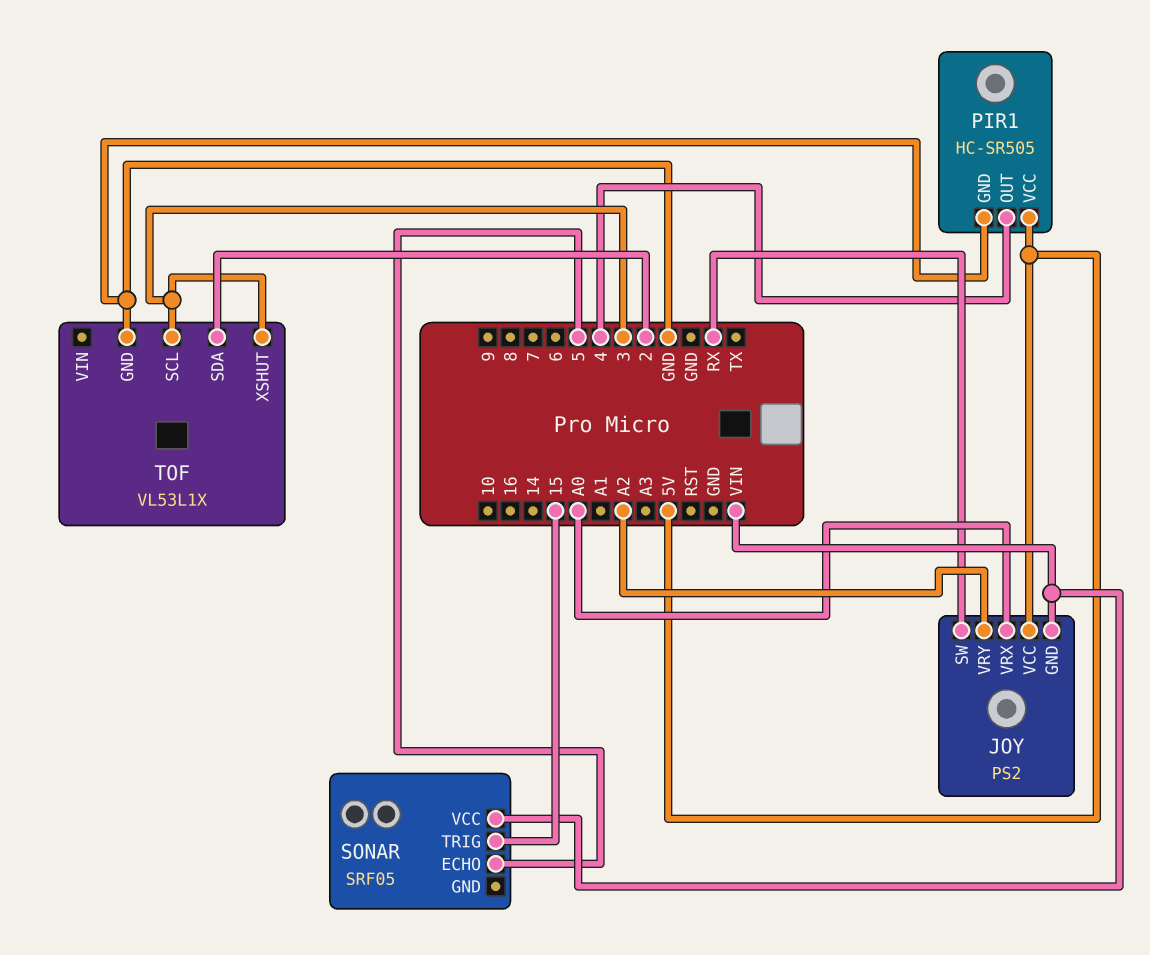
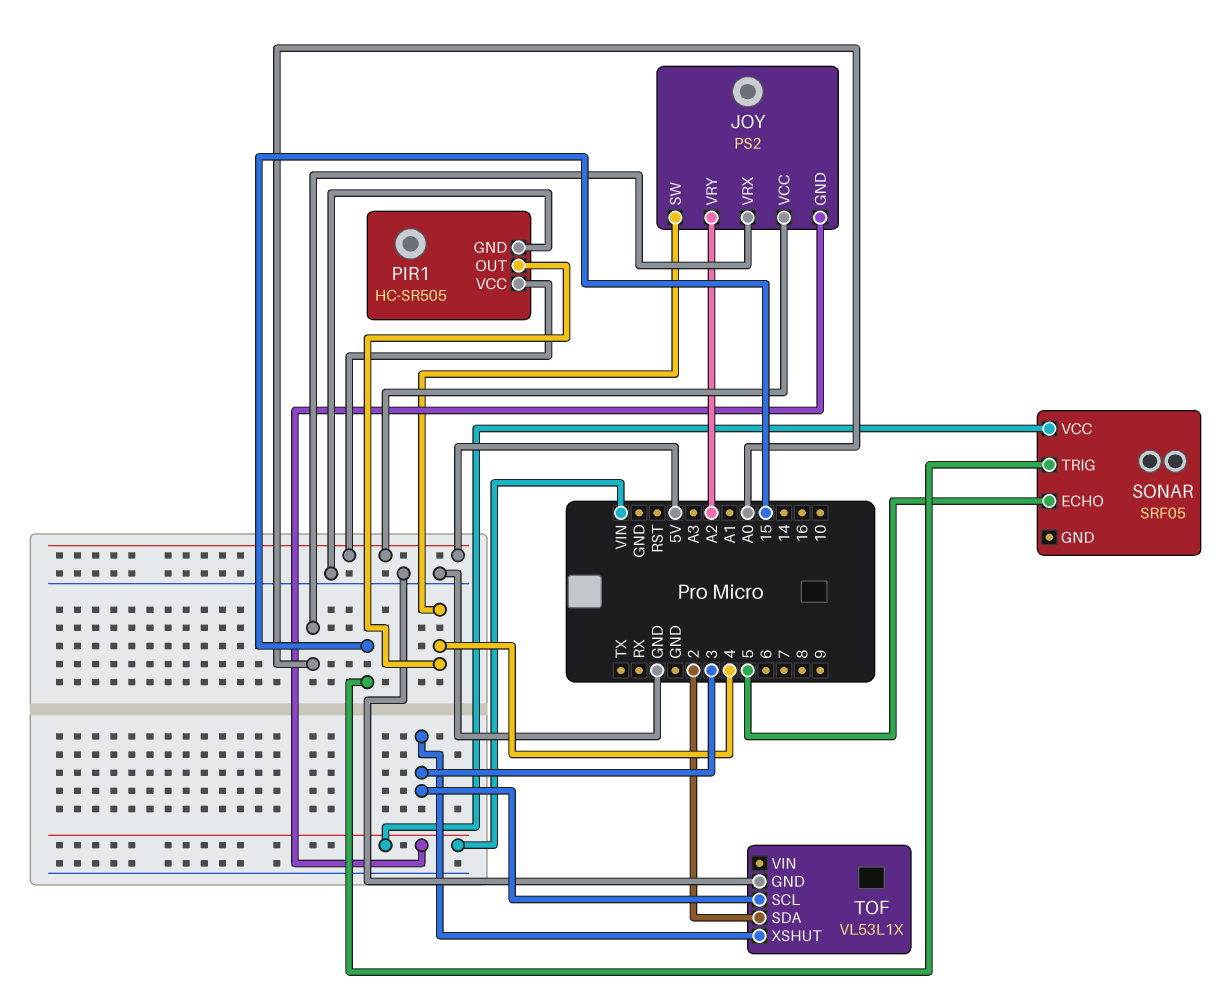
JOY pin SW: RX -> 4

